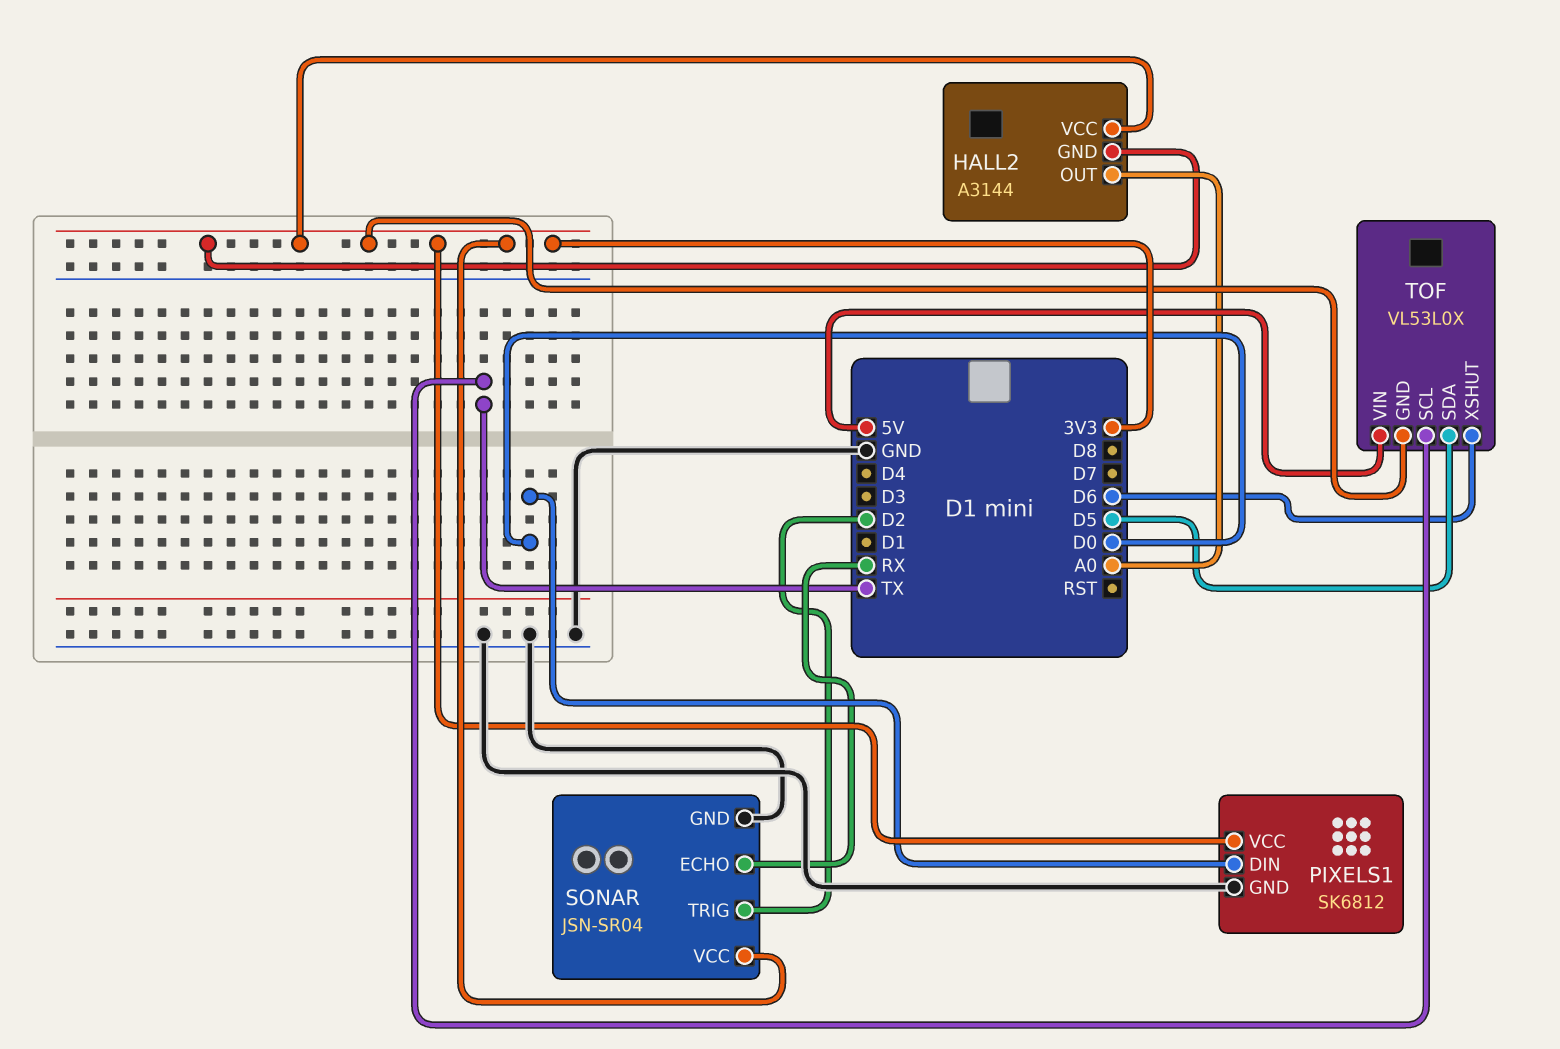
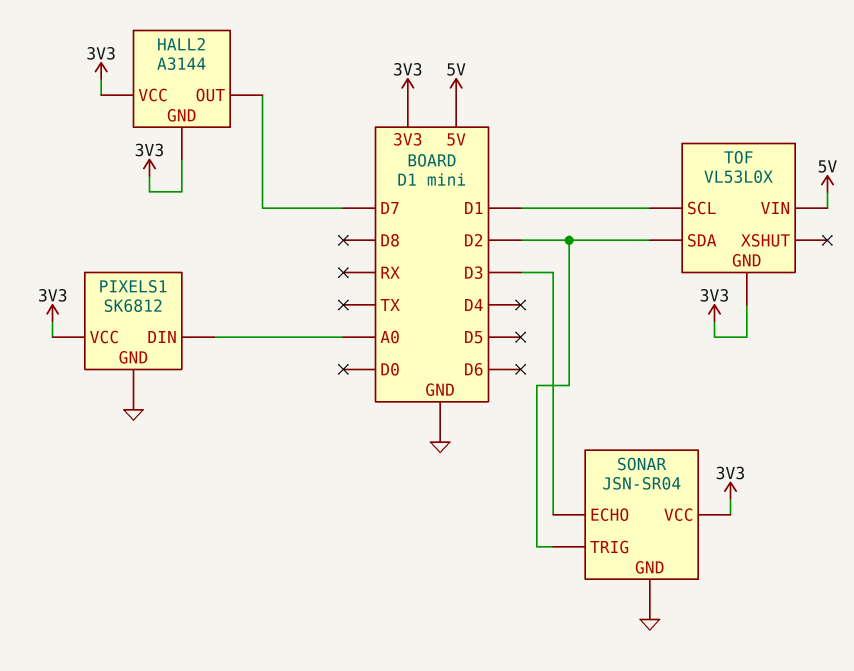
HALL2 pin OUT: A0 -> D7
PIXELS1 pin DIN: D0 -> A0
SONAR pin ECHO: RX -> D3
TOF pin SCL: TX -> D1
TOF pin SDA: D5 -> D2
TOF pin XSHUT: D6 -> none

